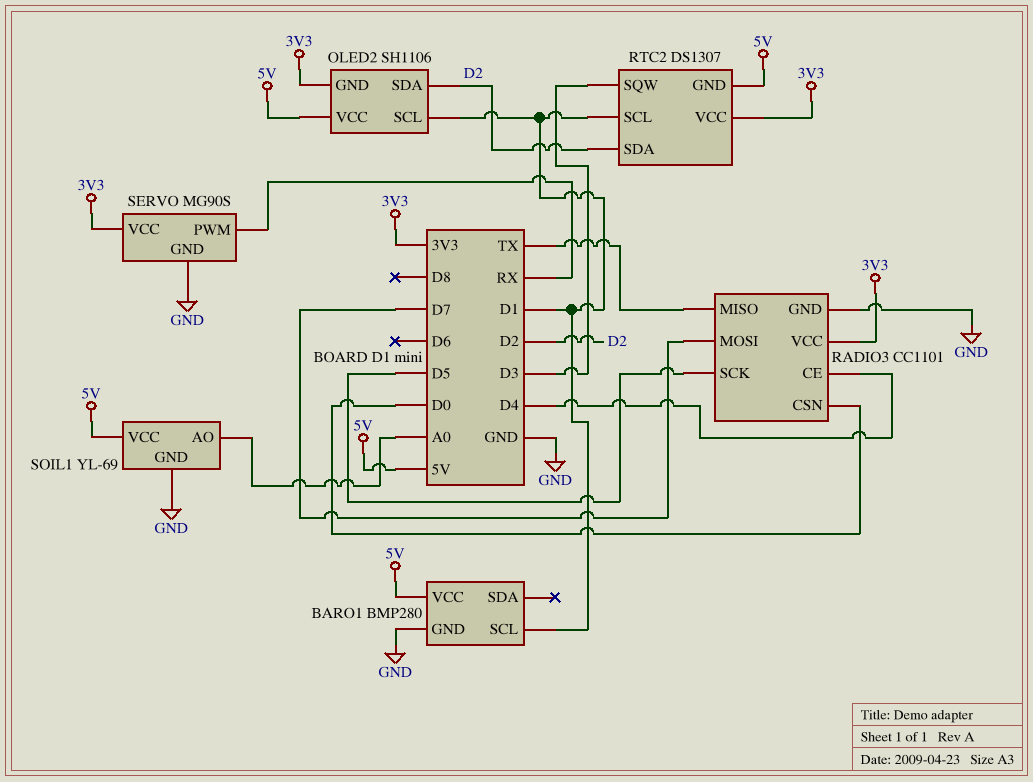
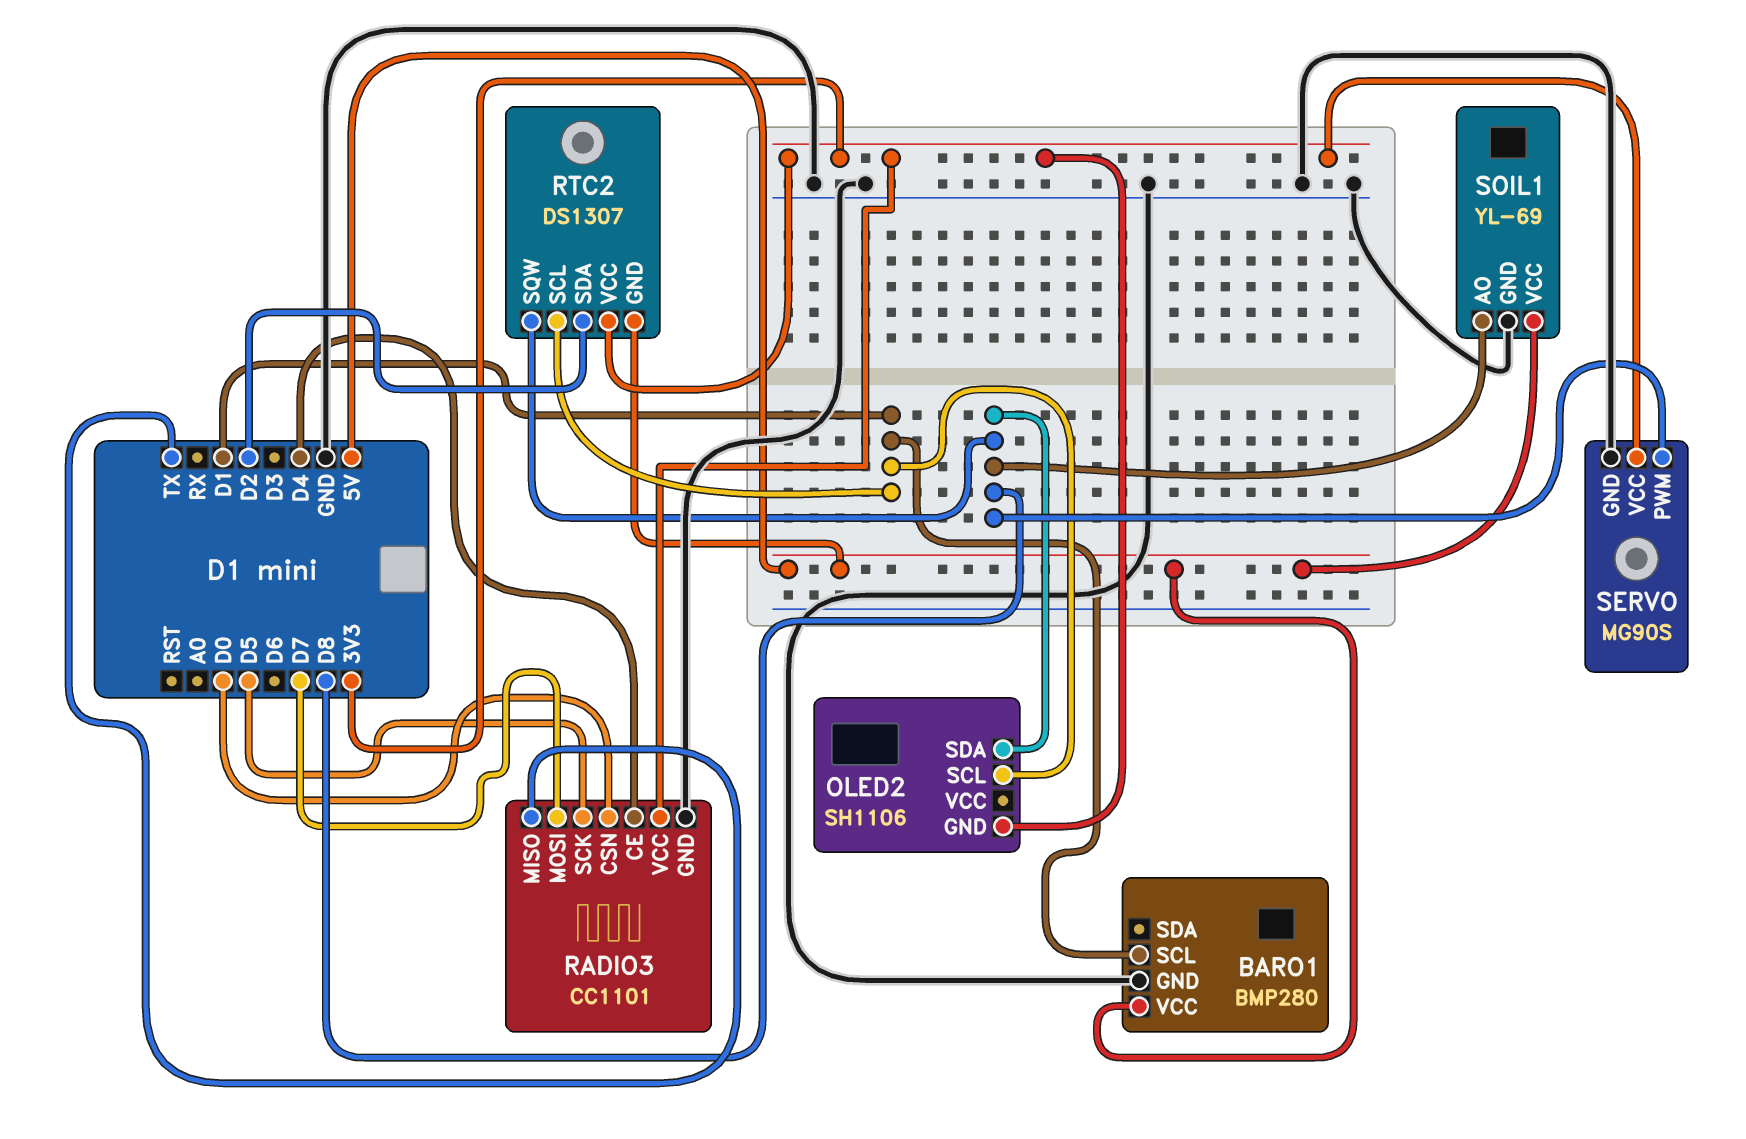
OLED2 pin SDA: D2 -> D8
OLED2 pin VCC: 5V -> none
RTC2 pin SQW: D3 -> D8
SERVO pin PWM: RX -> D8
SOIL1 pin AO: A0 -> D8

